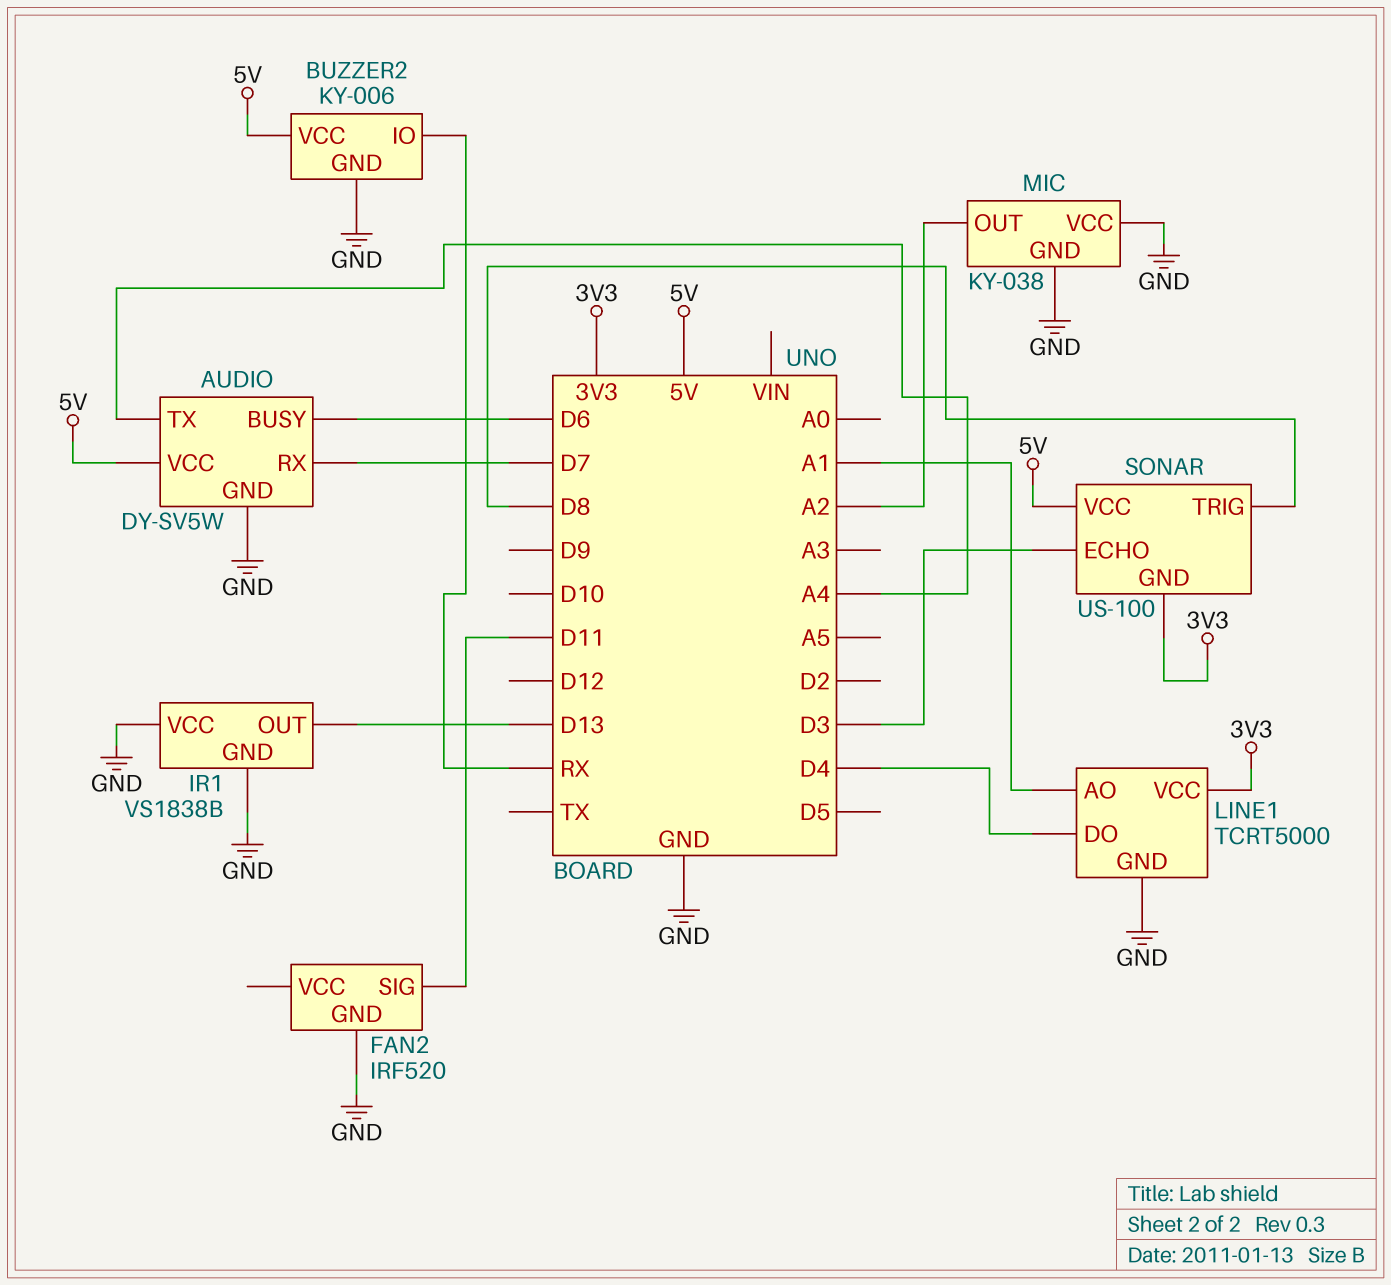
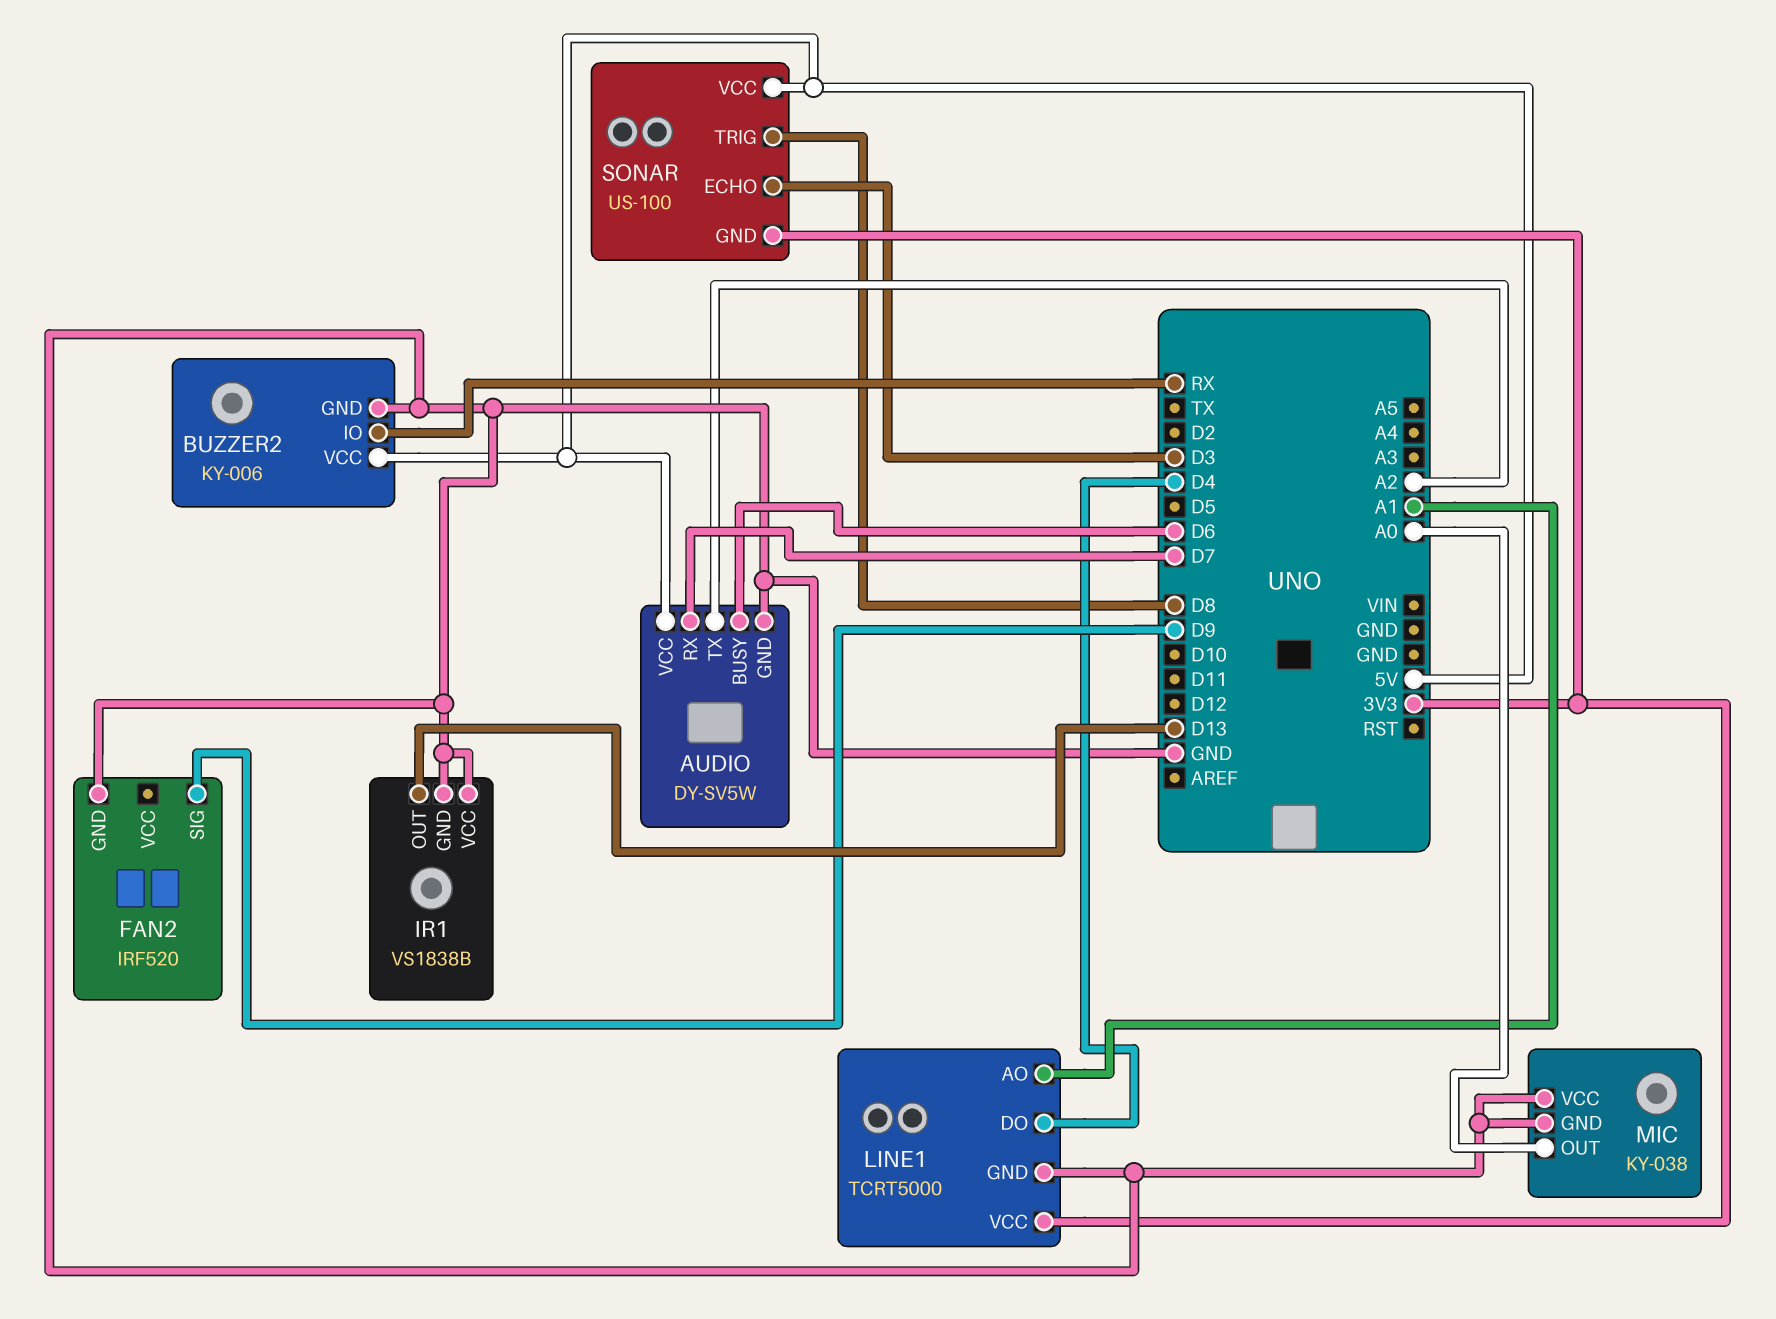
AUDIO pin TX: A4 -> A2
FAN2 pin SIG: D11 -> D9
MIC pin OUT: A2 -> A0

